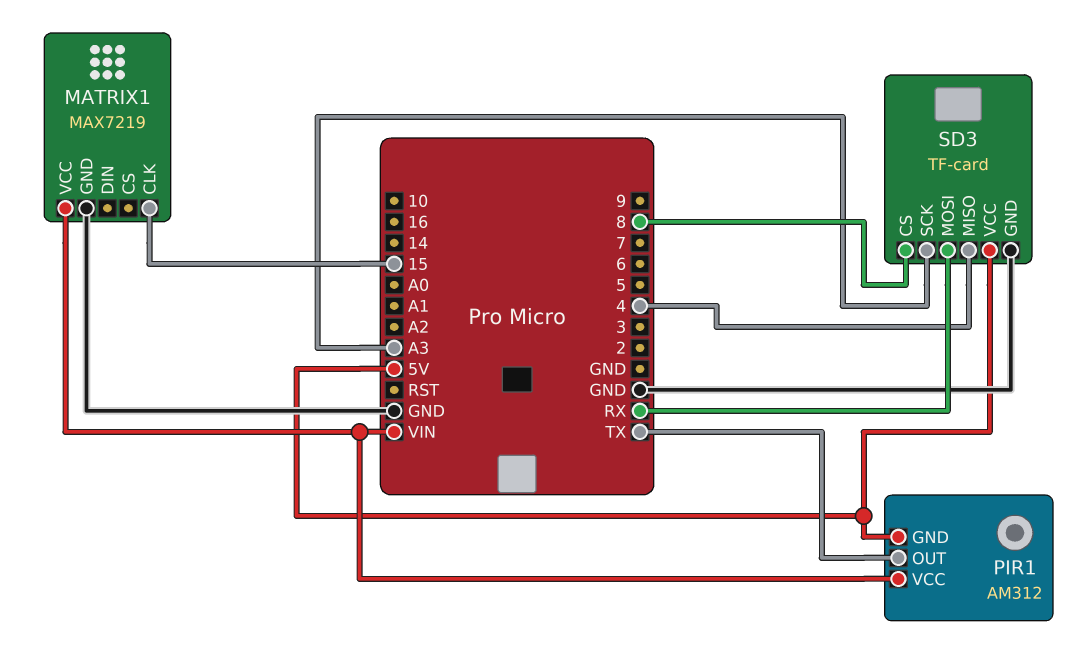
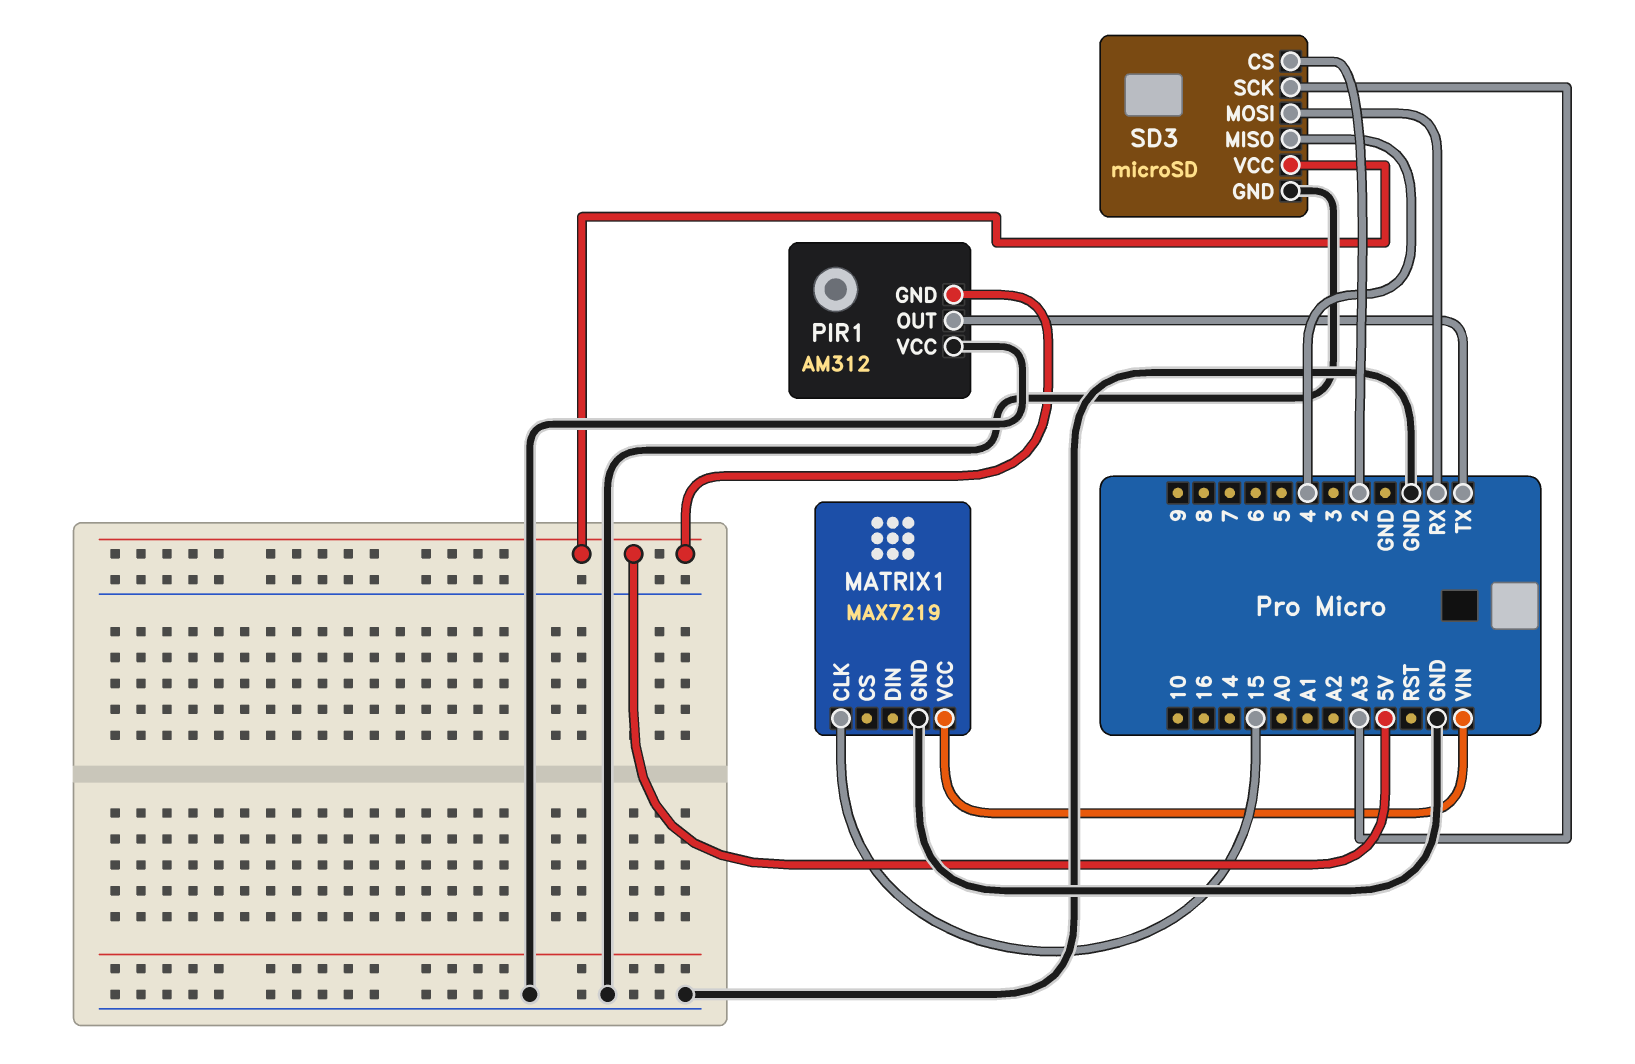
PIR1 pin VCC: VIN -> GND
SD3: TF-card -> microSD
SD3 pin CS: 8 -> 2

